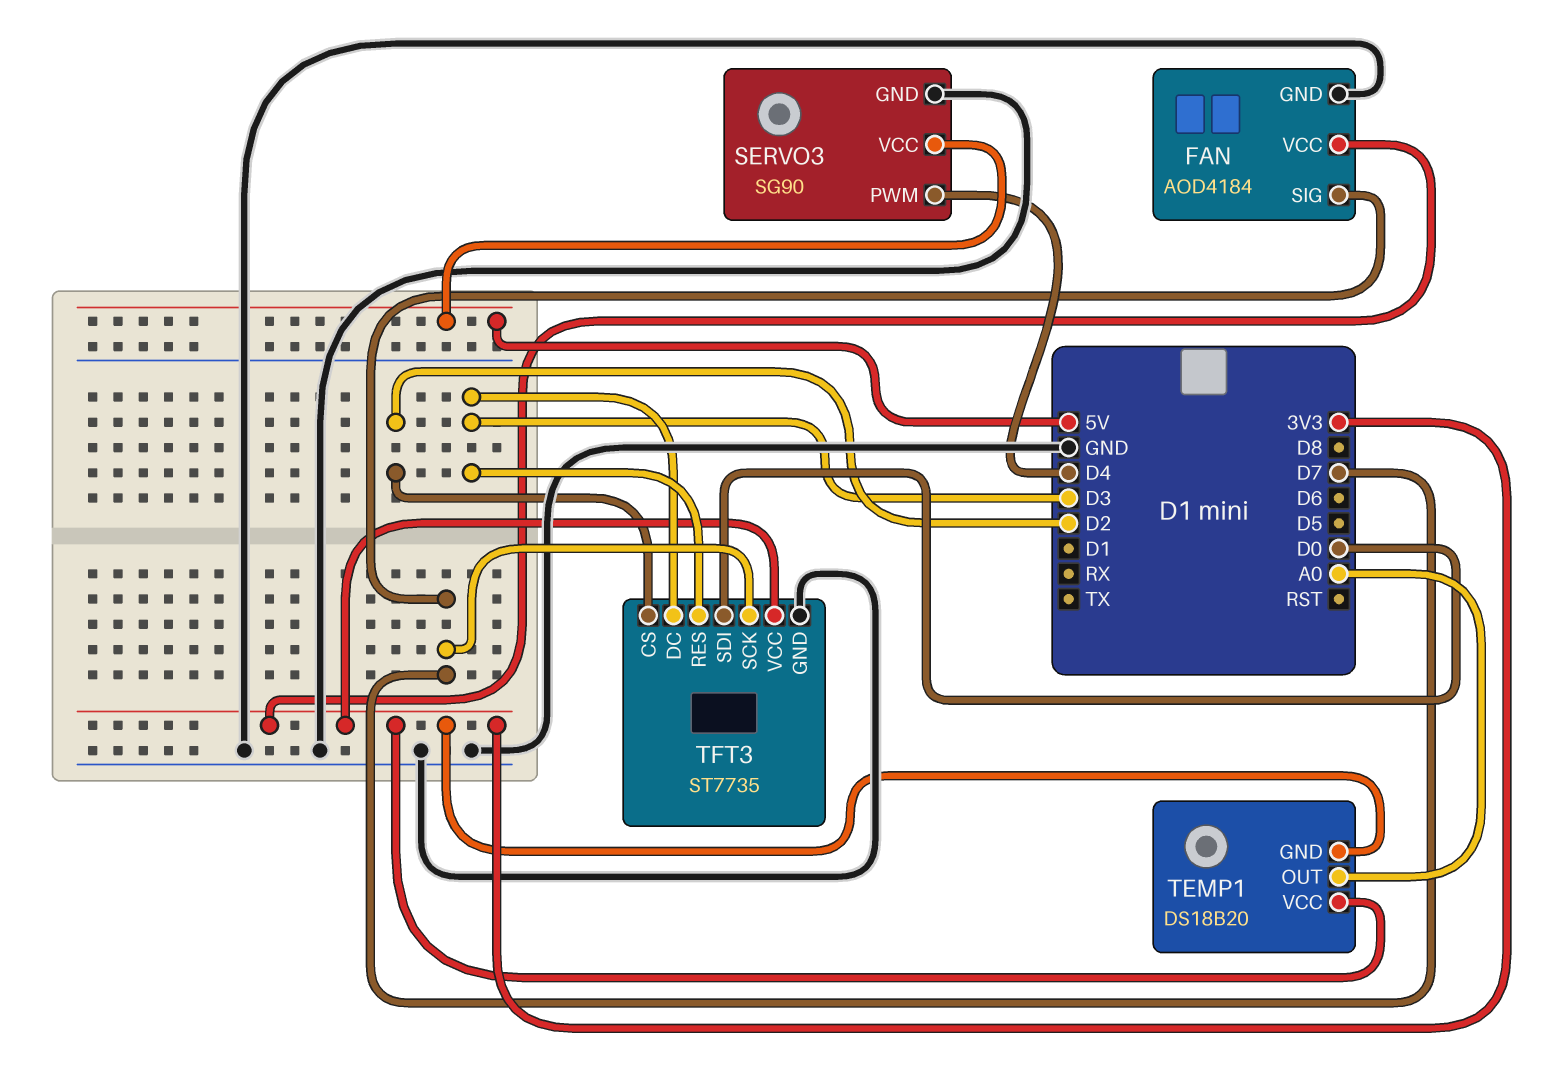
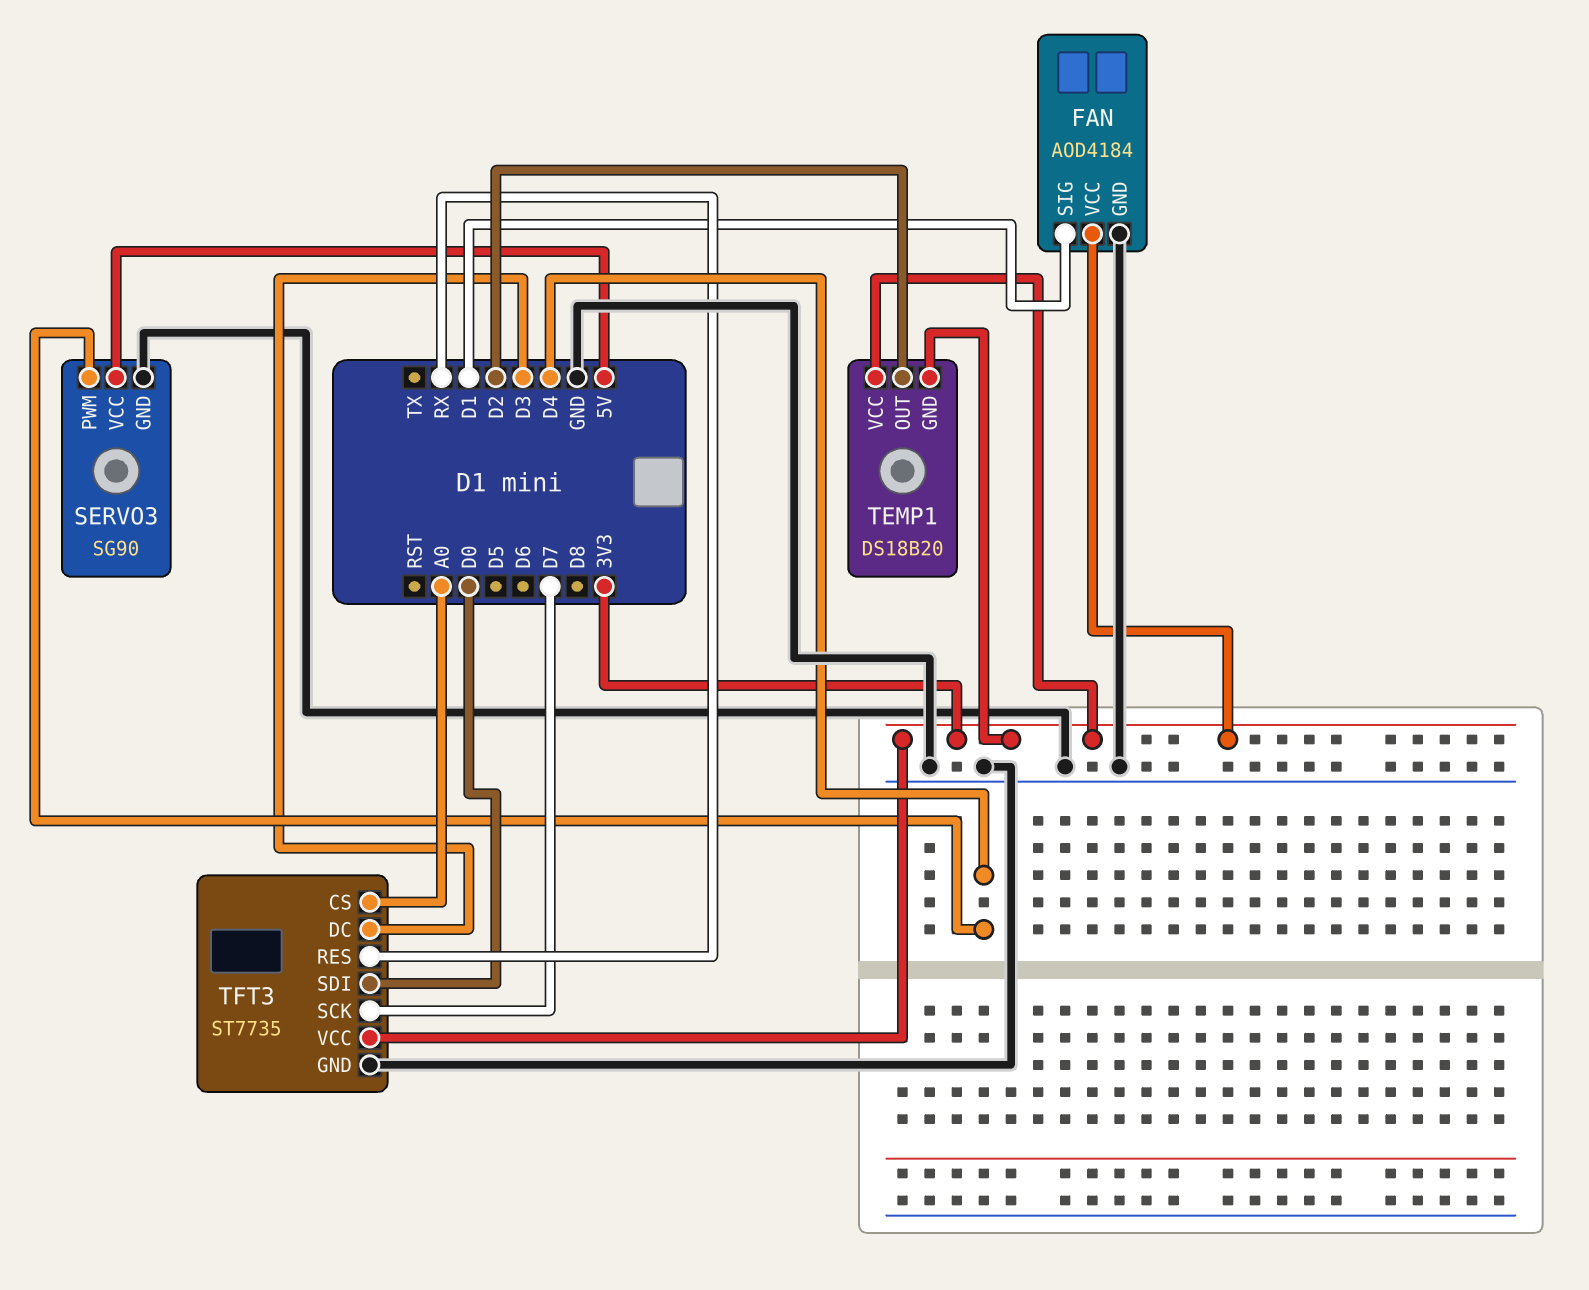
FAN pin SIG: D7 -> D1
TEMP1 pin OUT: A0 -> D2
TFT3 pin CS: D2 -> A0
TFT3 pin RES: D3 -> RX

